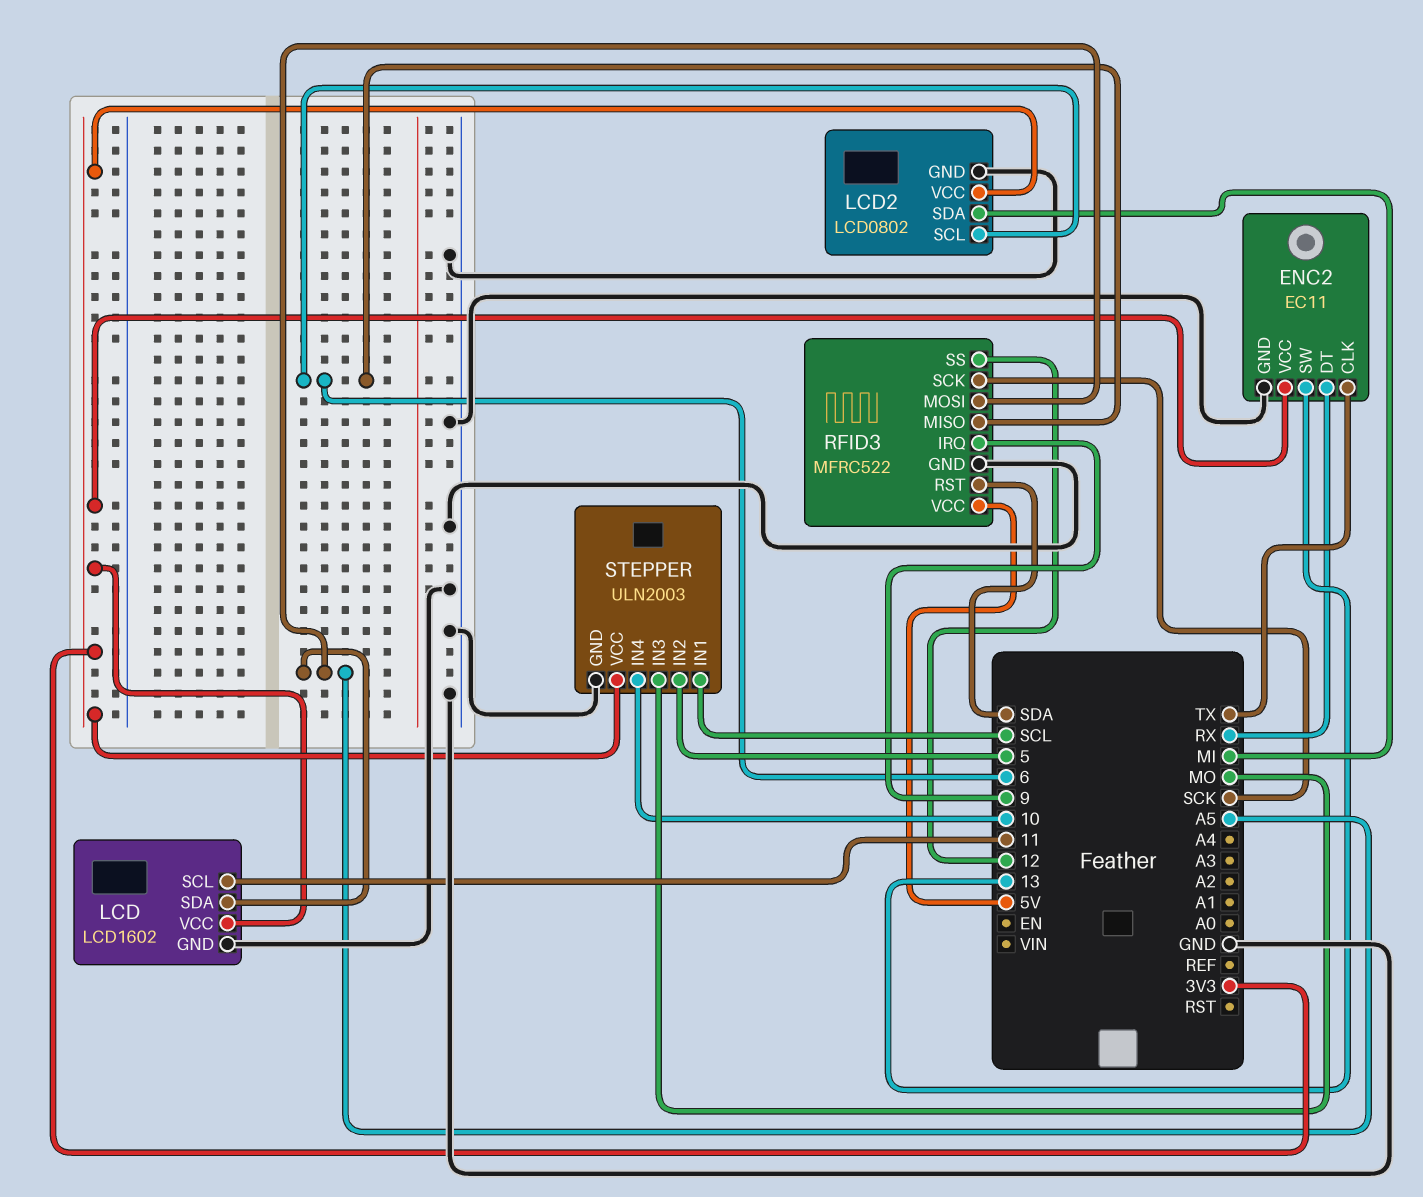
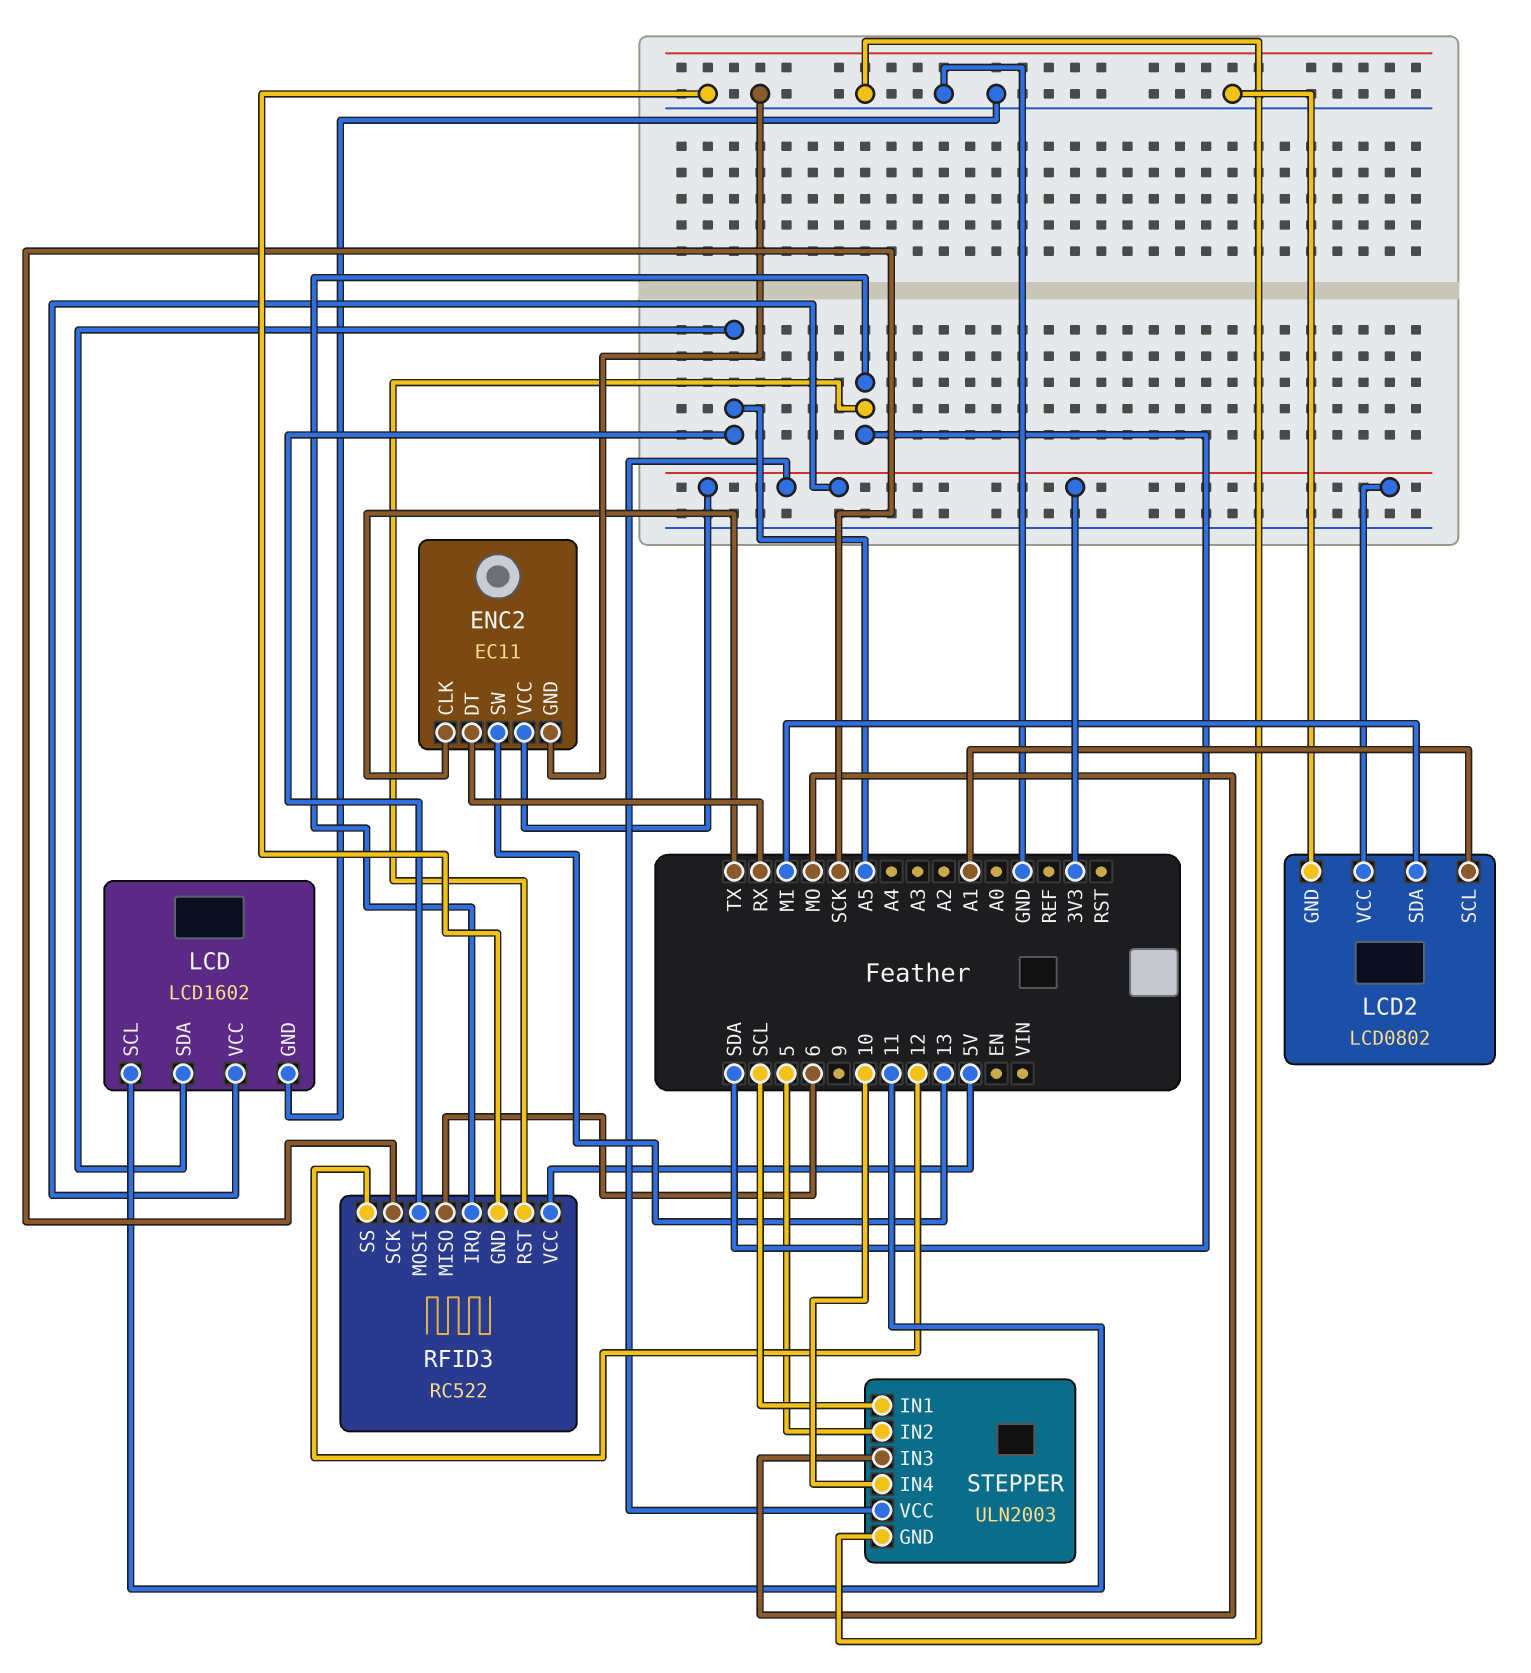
LCD2 pin SCL: 6 -> A1
RFID3: MFRC522 -> RC522
RFID3 pin IRQ: 9 -> SDA

